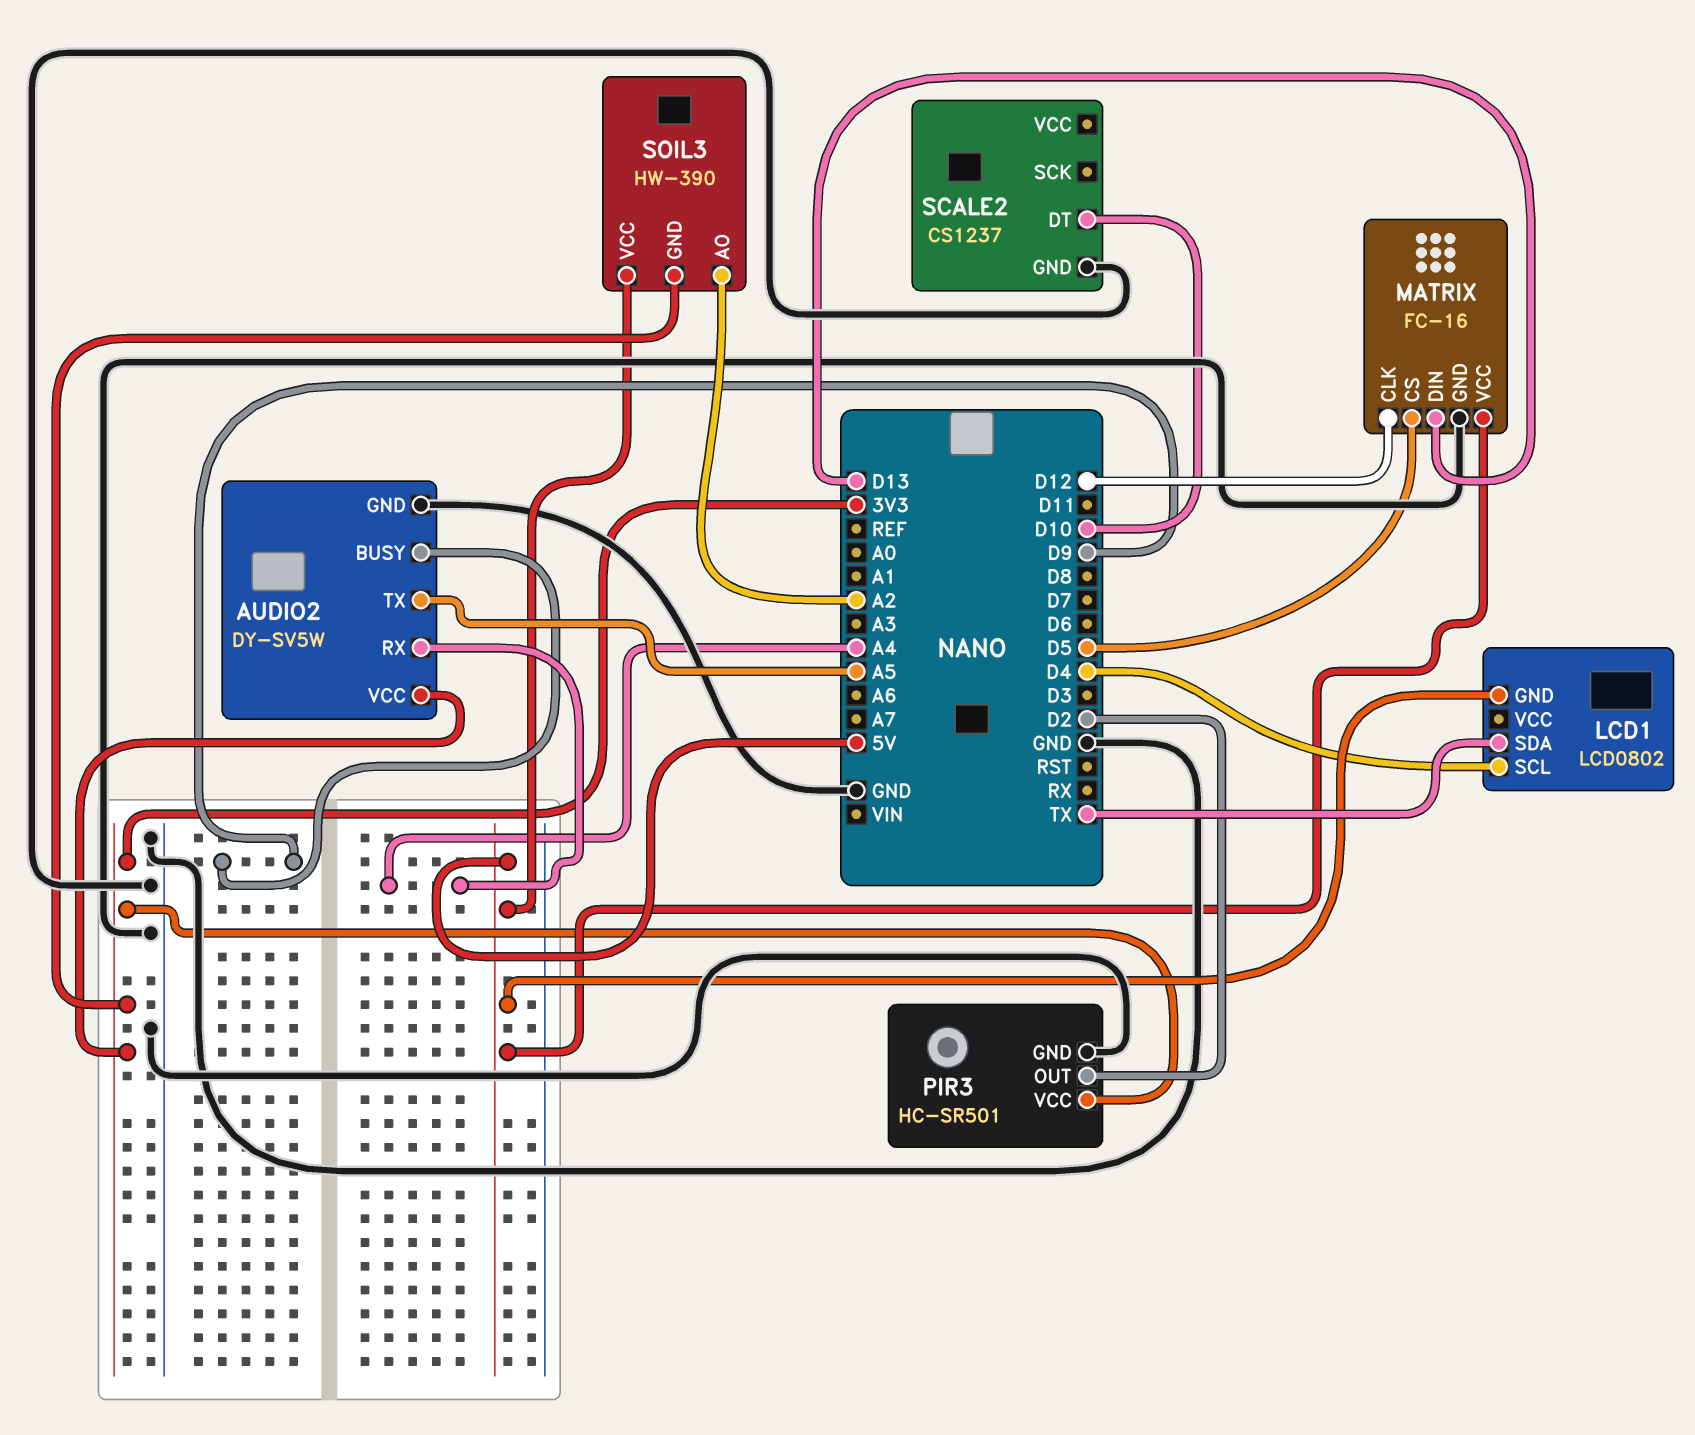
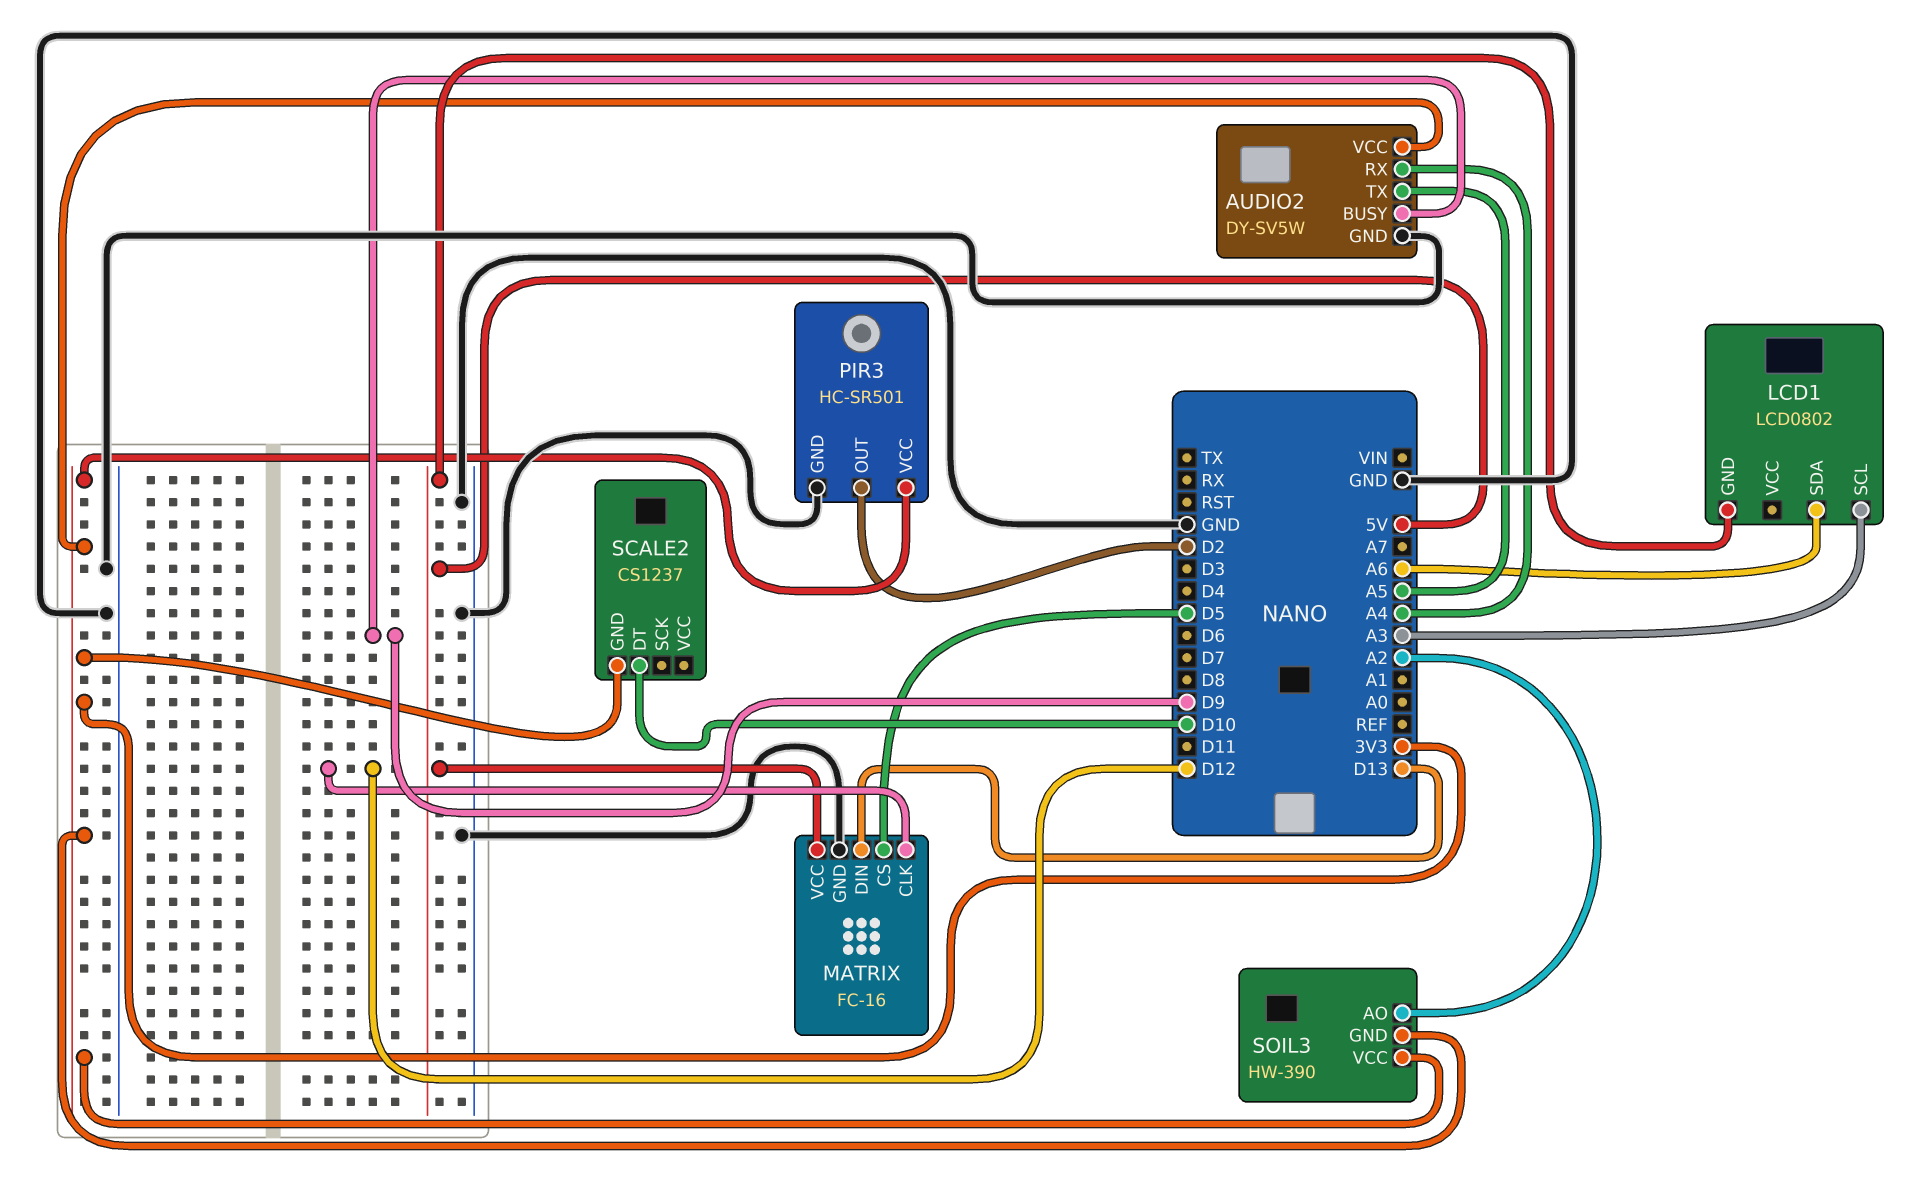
LCD1 pin SCL: D4 -> A3
LCD1 pin SDA: TX -> A6
SCALE2 pin GND: GND -> 3V3
SOIL3 pin VCC: 5V -> 3V3

